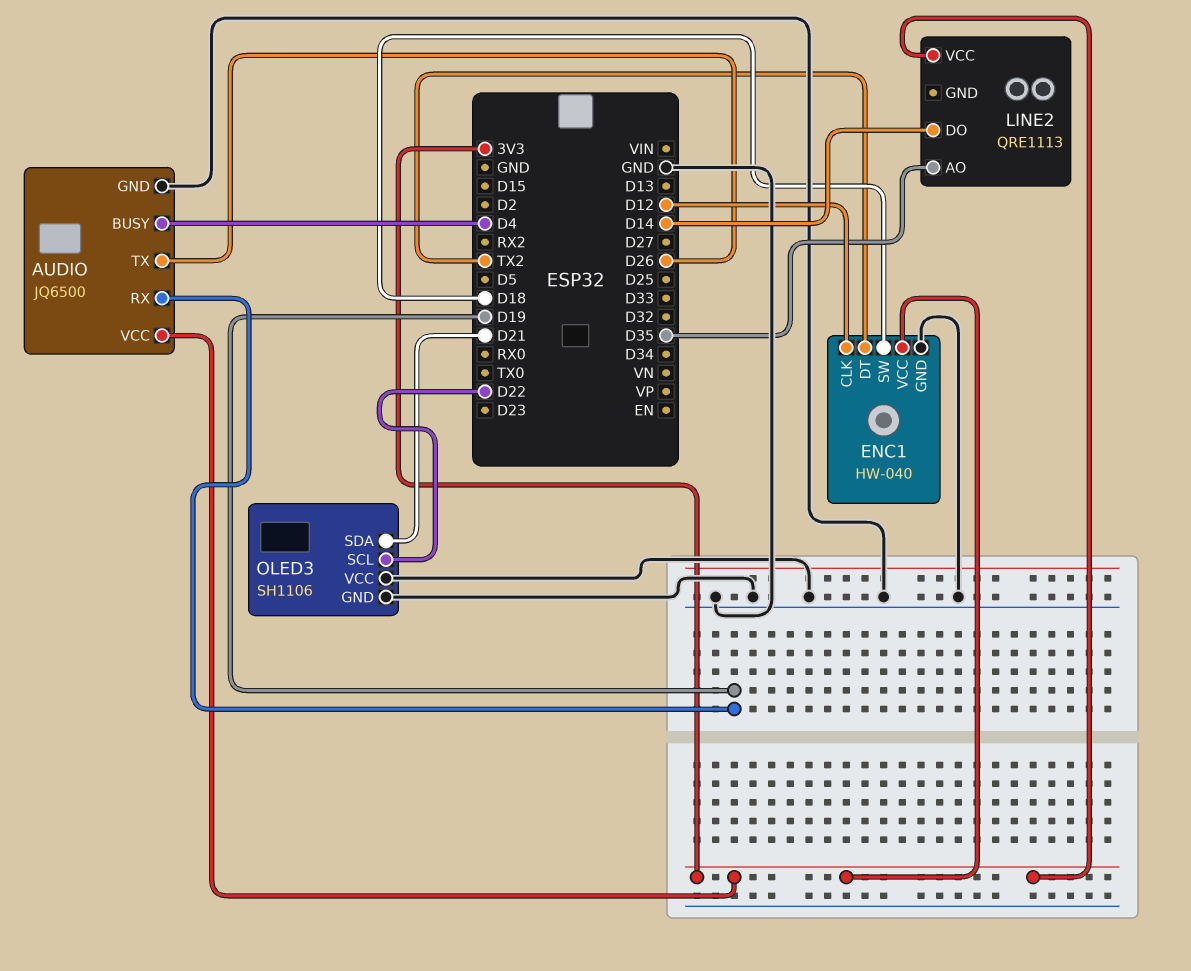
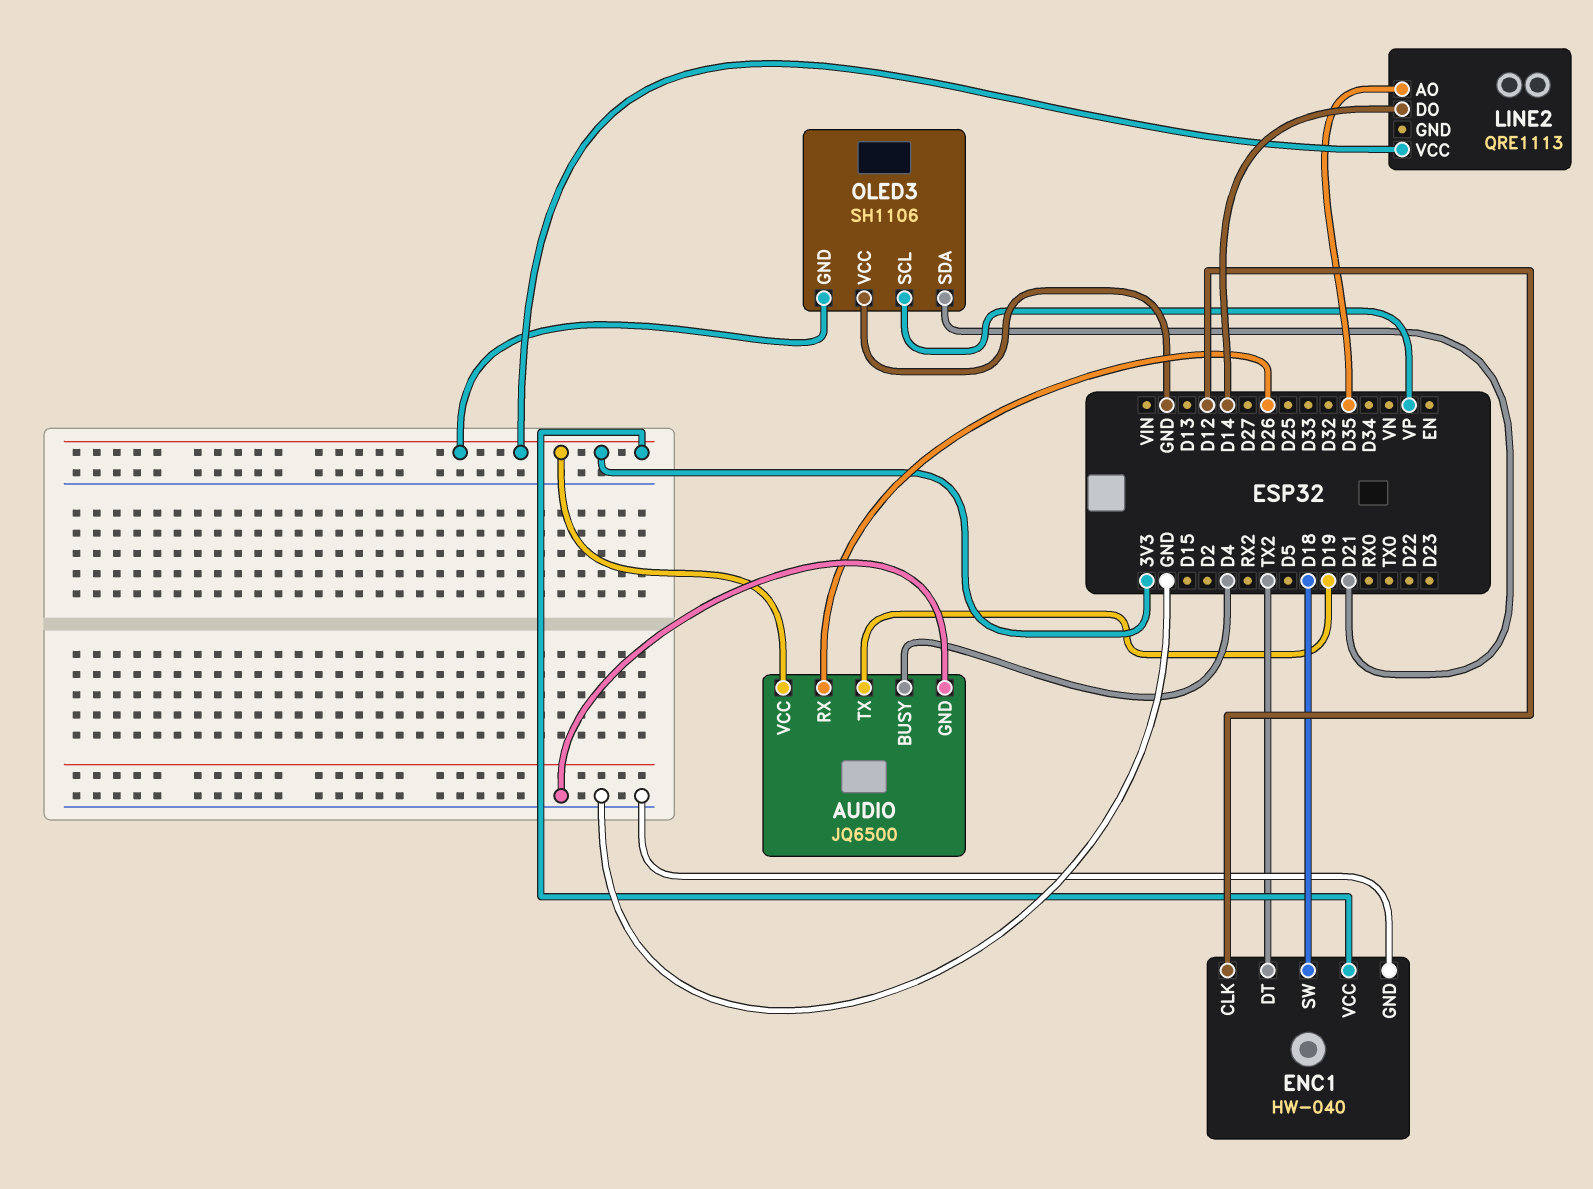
AUDIO pin RX: D19 -> D26
AUDIO pin TX: D26 -> D19
OLED3 pin GND: GND -> 3V3
OLED3 pin SCL: D22 -> VP

